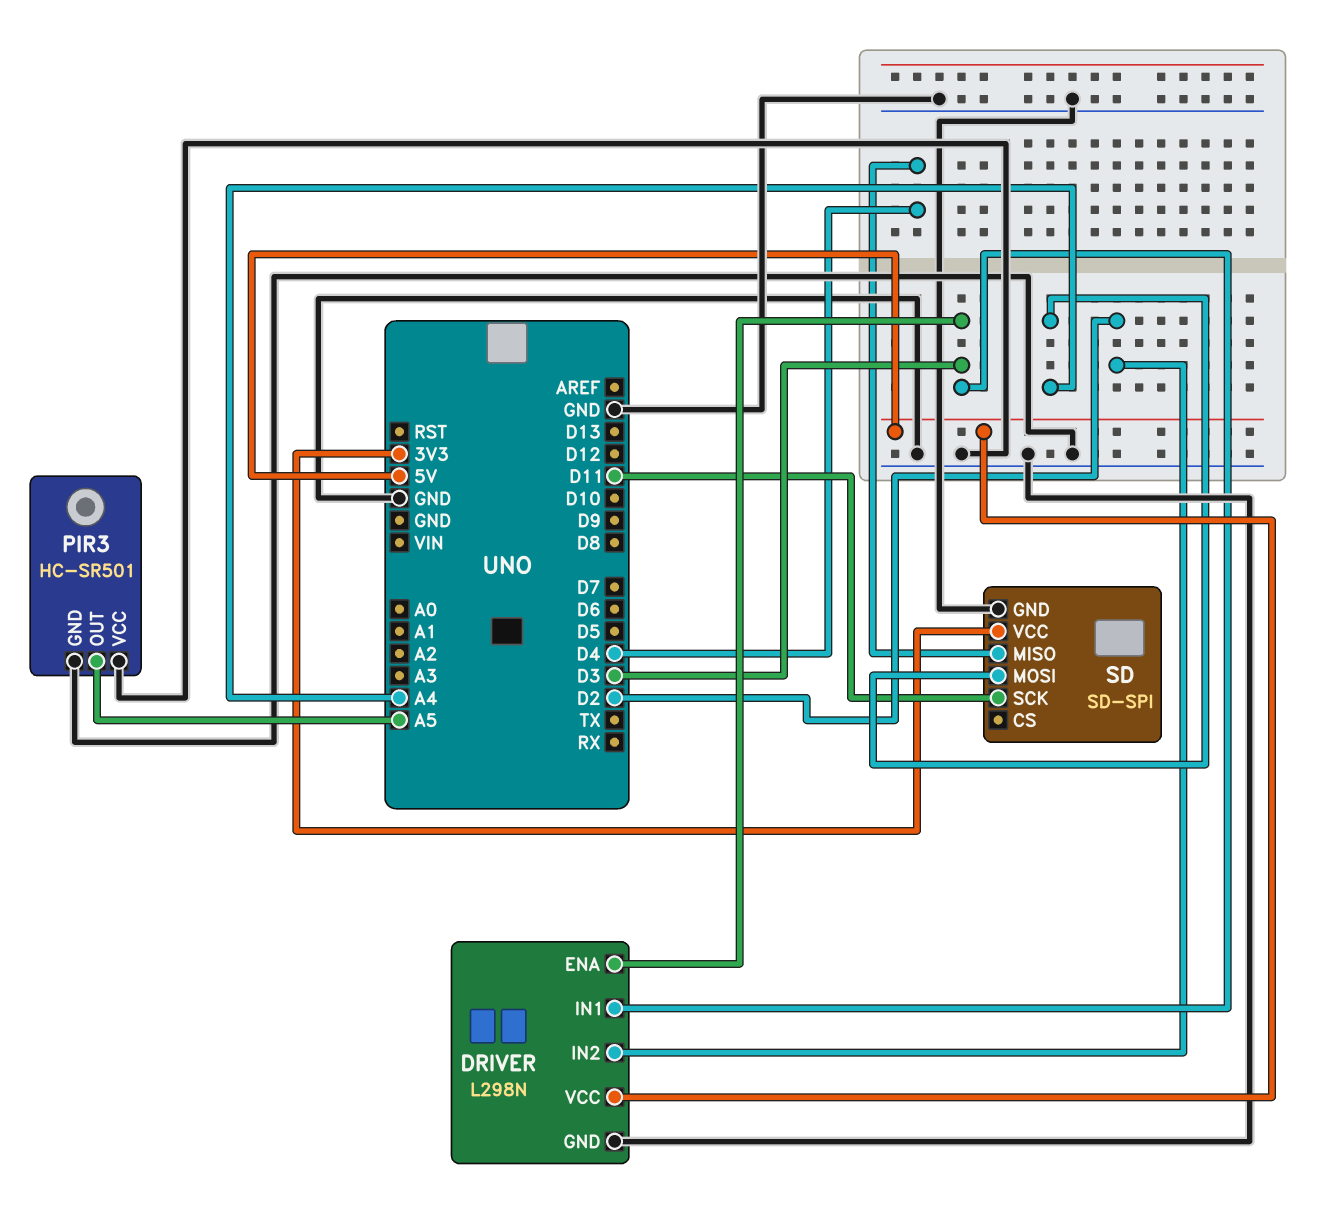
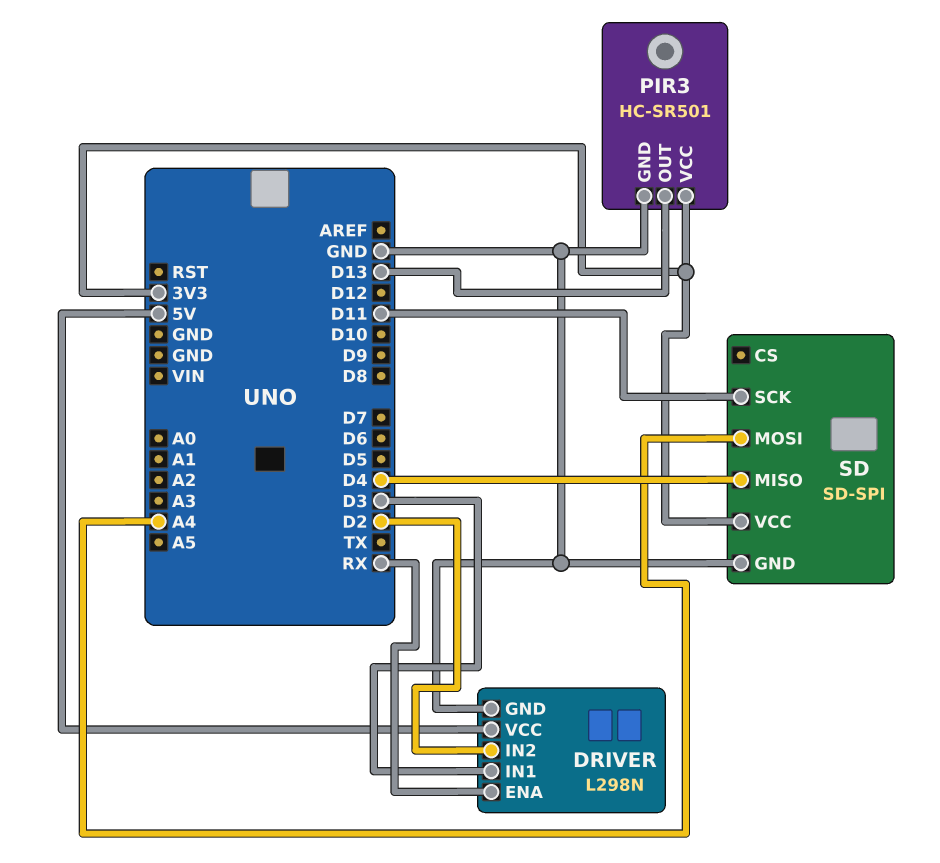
DRIVER pin ENA: D3 -> RX
PIR3 pin OUT: A5 -> D13
PIR3 pin VCC: GND -> 3V3

